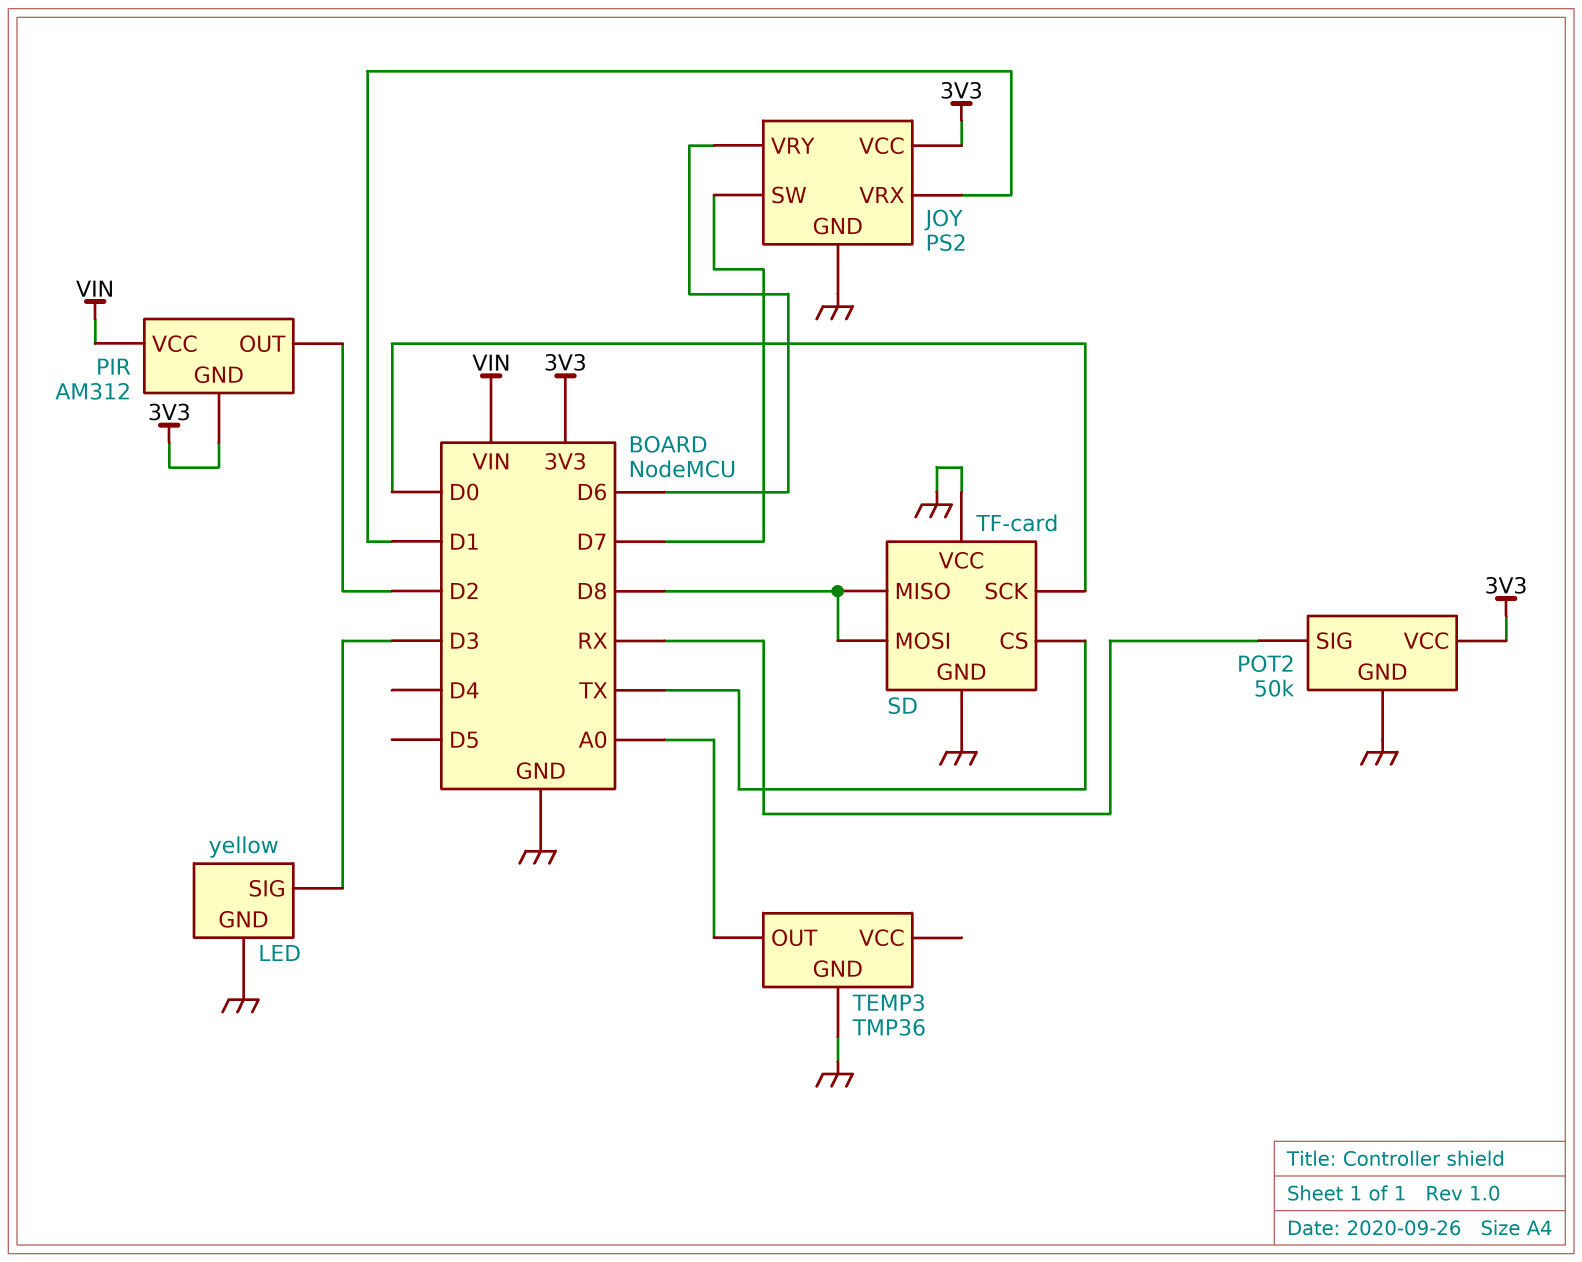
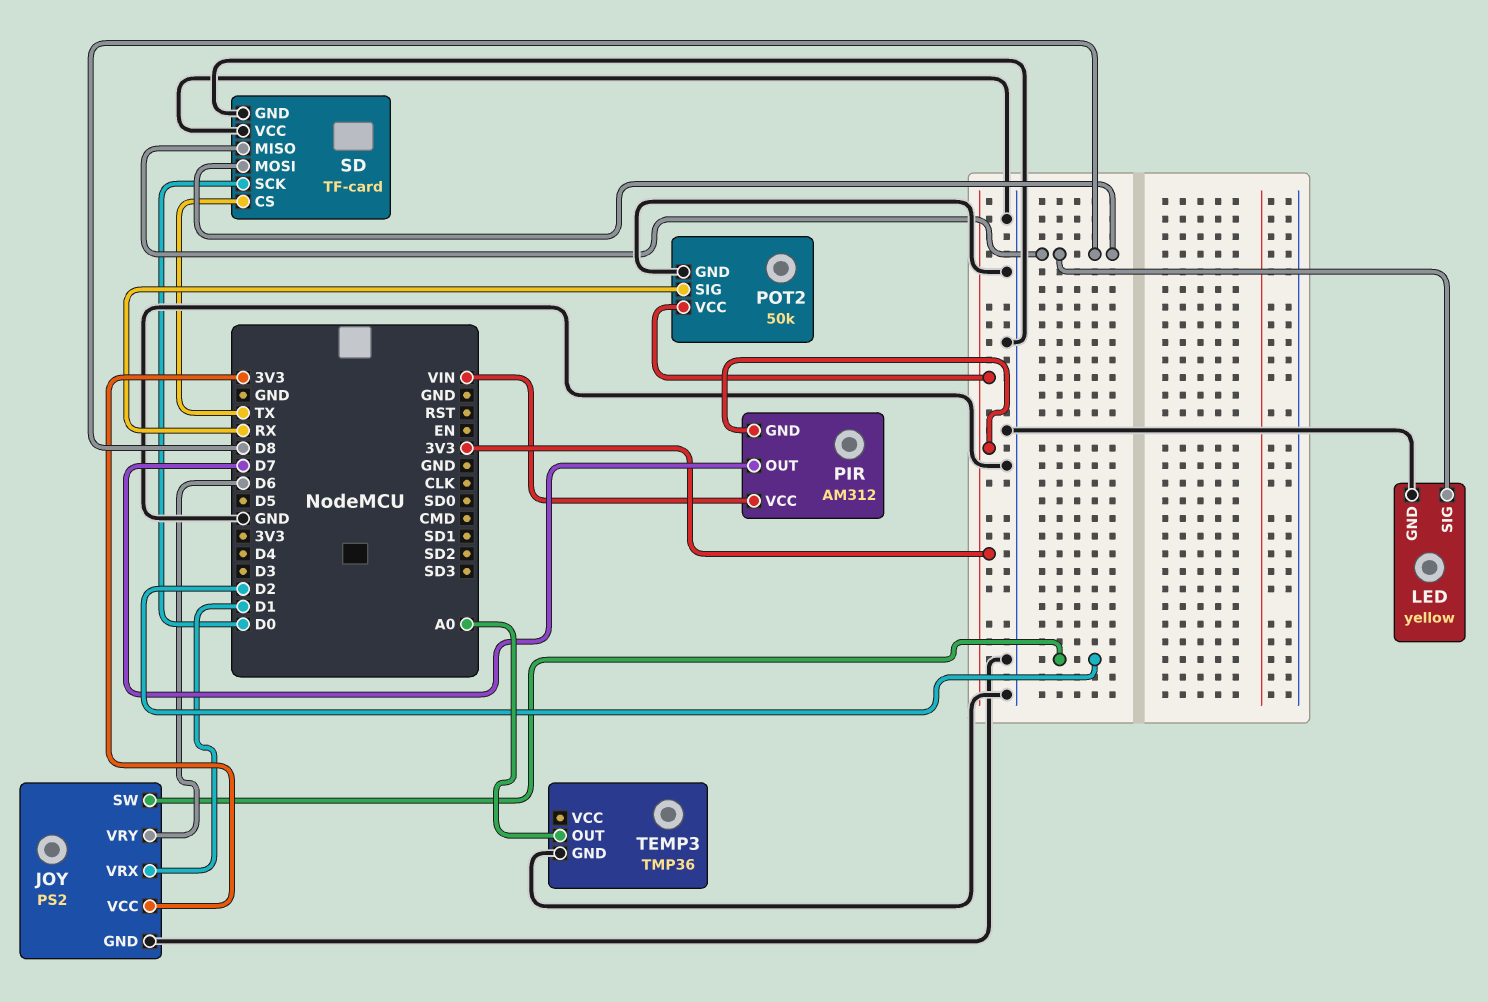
JOY pin SW: D7 -> D2
LED pin SIG: D3 -> D8
PIR pin OUT: D2 -> D7

